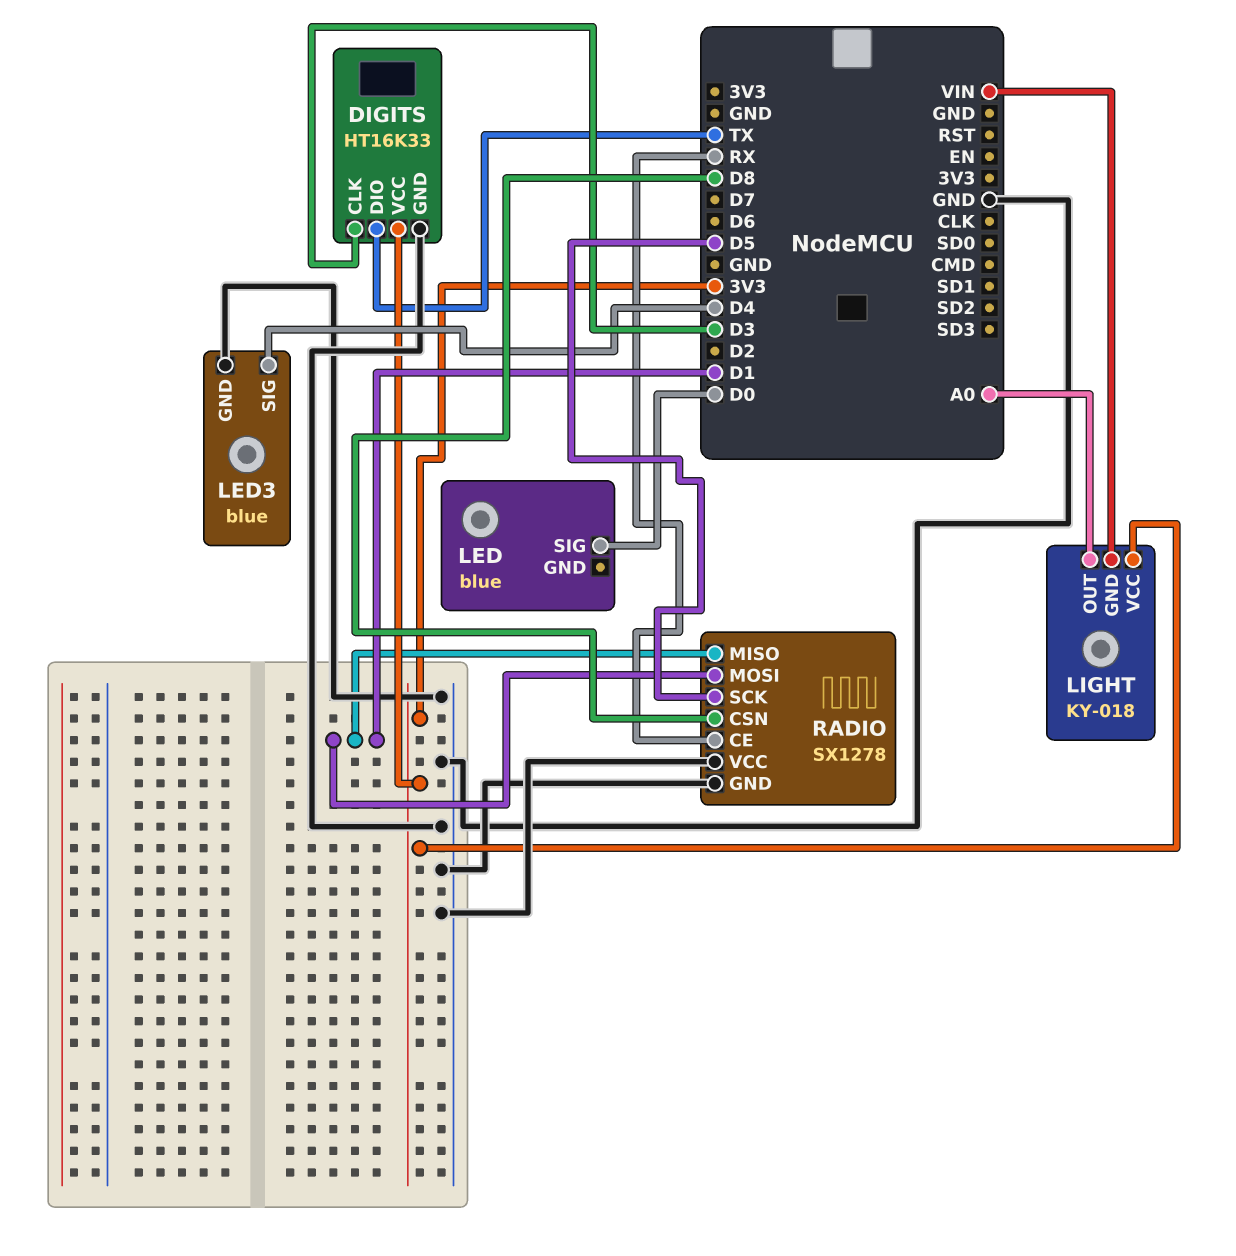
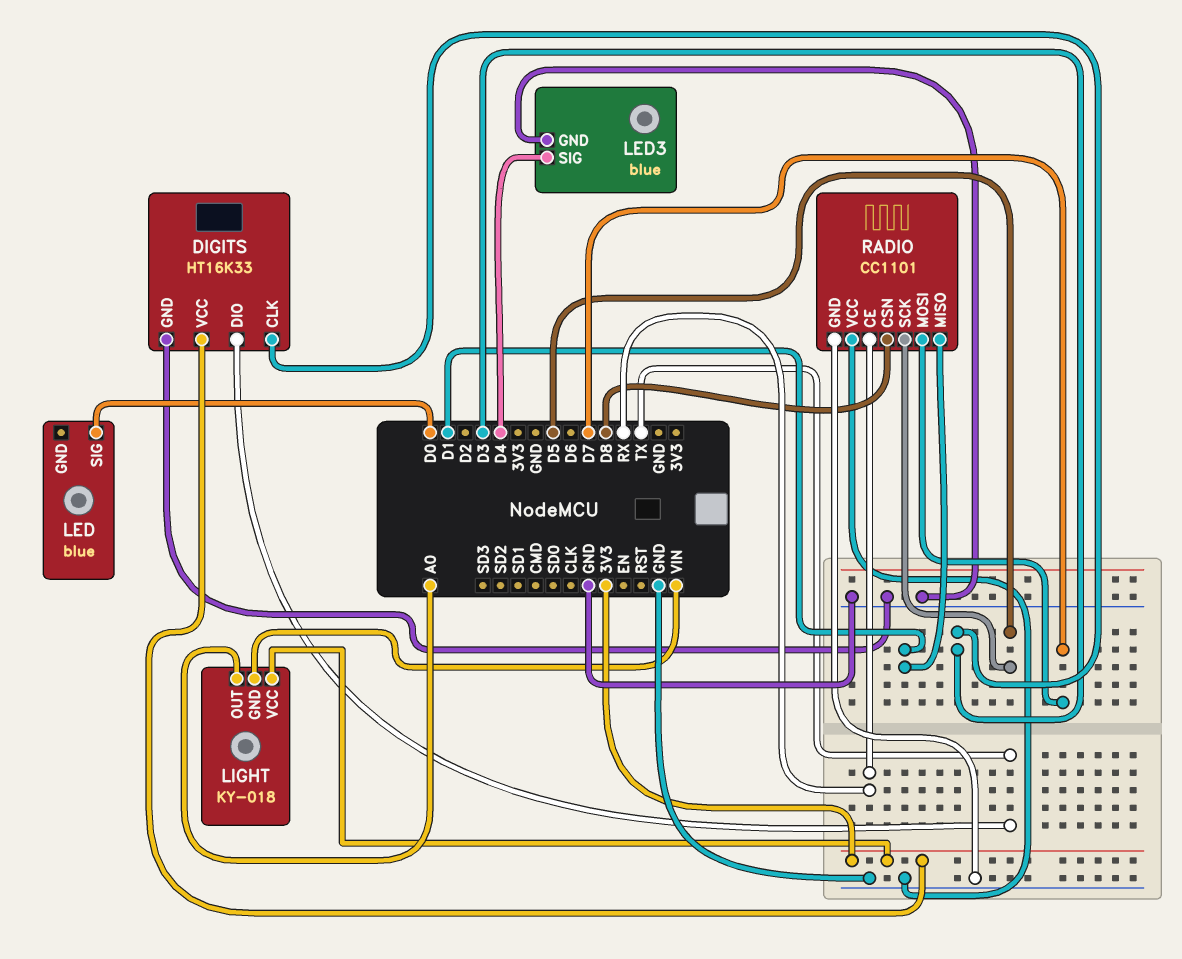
RADIO: SX1278 -> CC1101
RADIO pin MOSI: D1 -> D7

